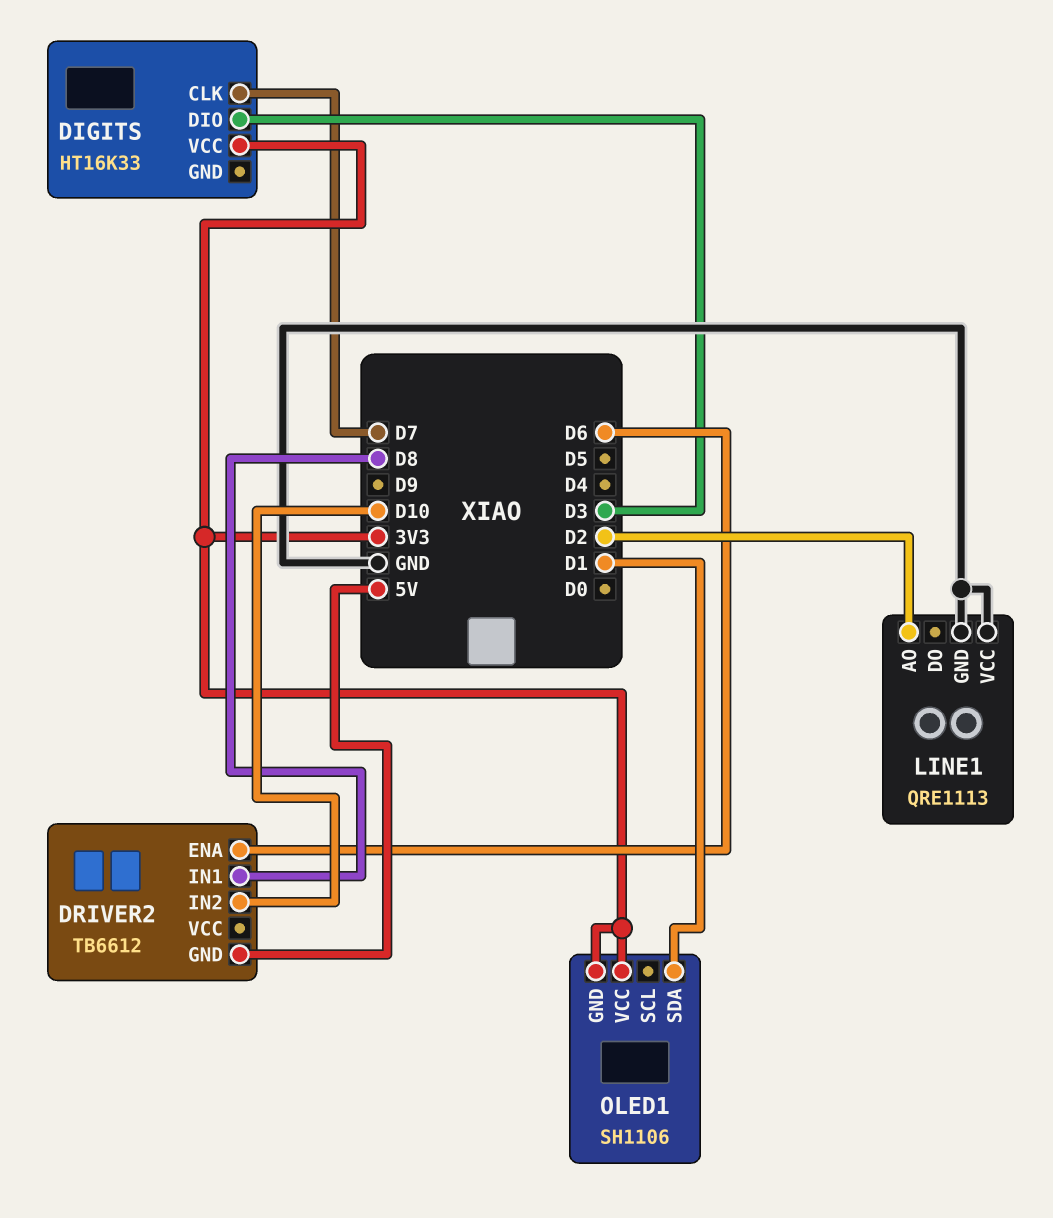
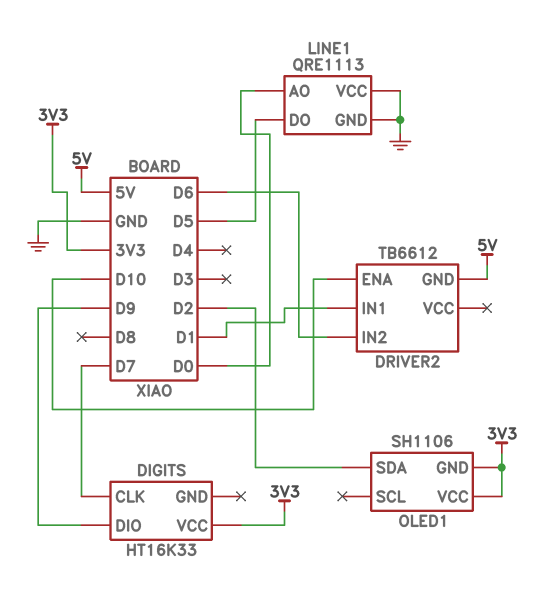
DIGITS pin DIO: D3 -> D9
DRIVER2 pin ENA: D6 -> D10
DRIVER2 pin IN1: D8 -> D1
DRIVER2 pin IN2: D10 -> D6
LINE1 pin AO: D2 -> D0
LINE1 pin DO: none -> D5
OLED1 pin SDA: D1 -> D2

